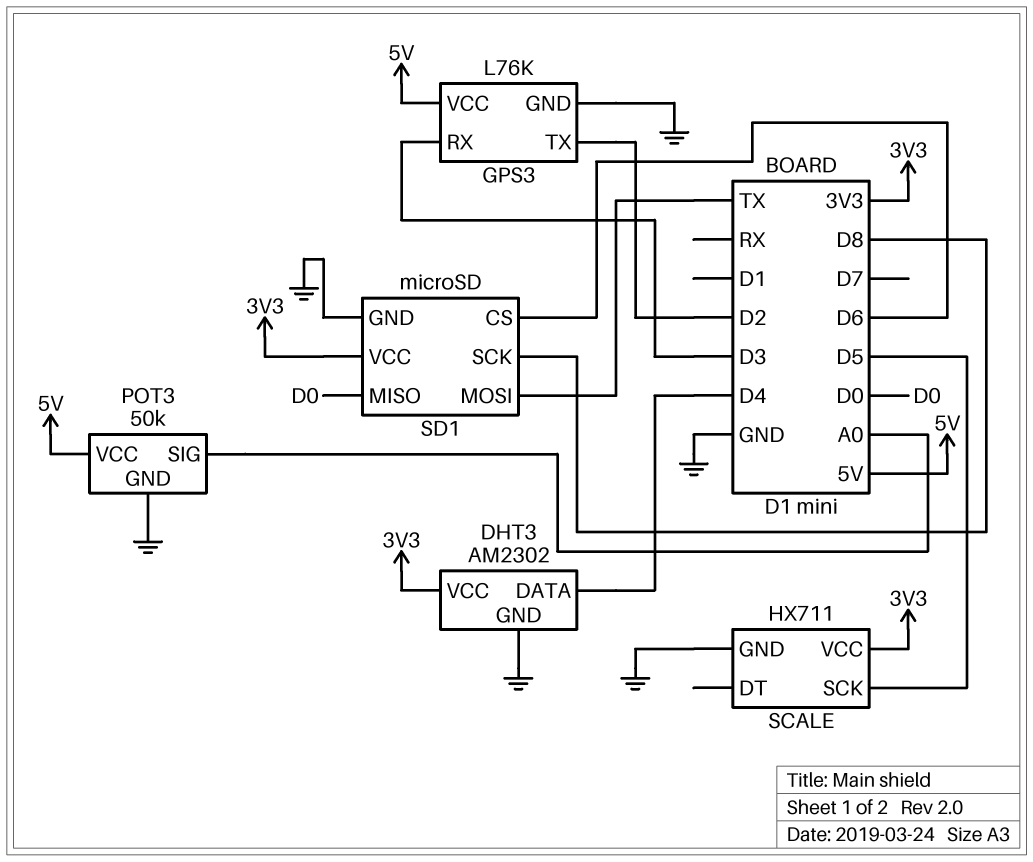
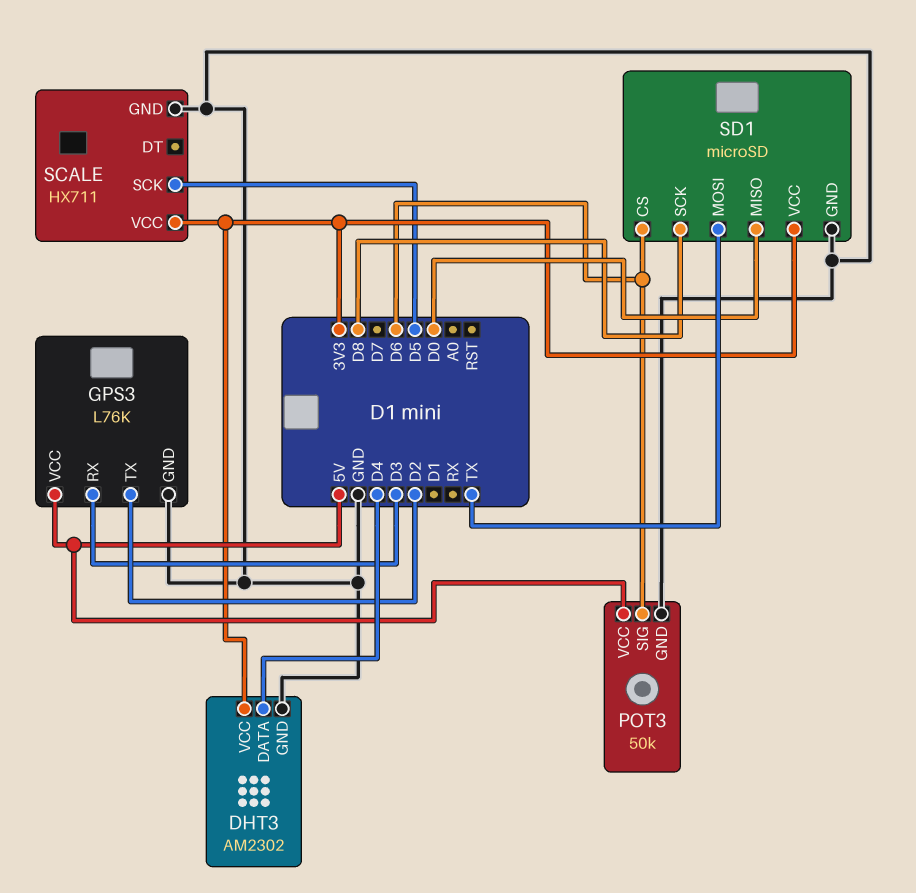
POT3 pin SIG: A0 -> D6

